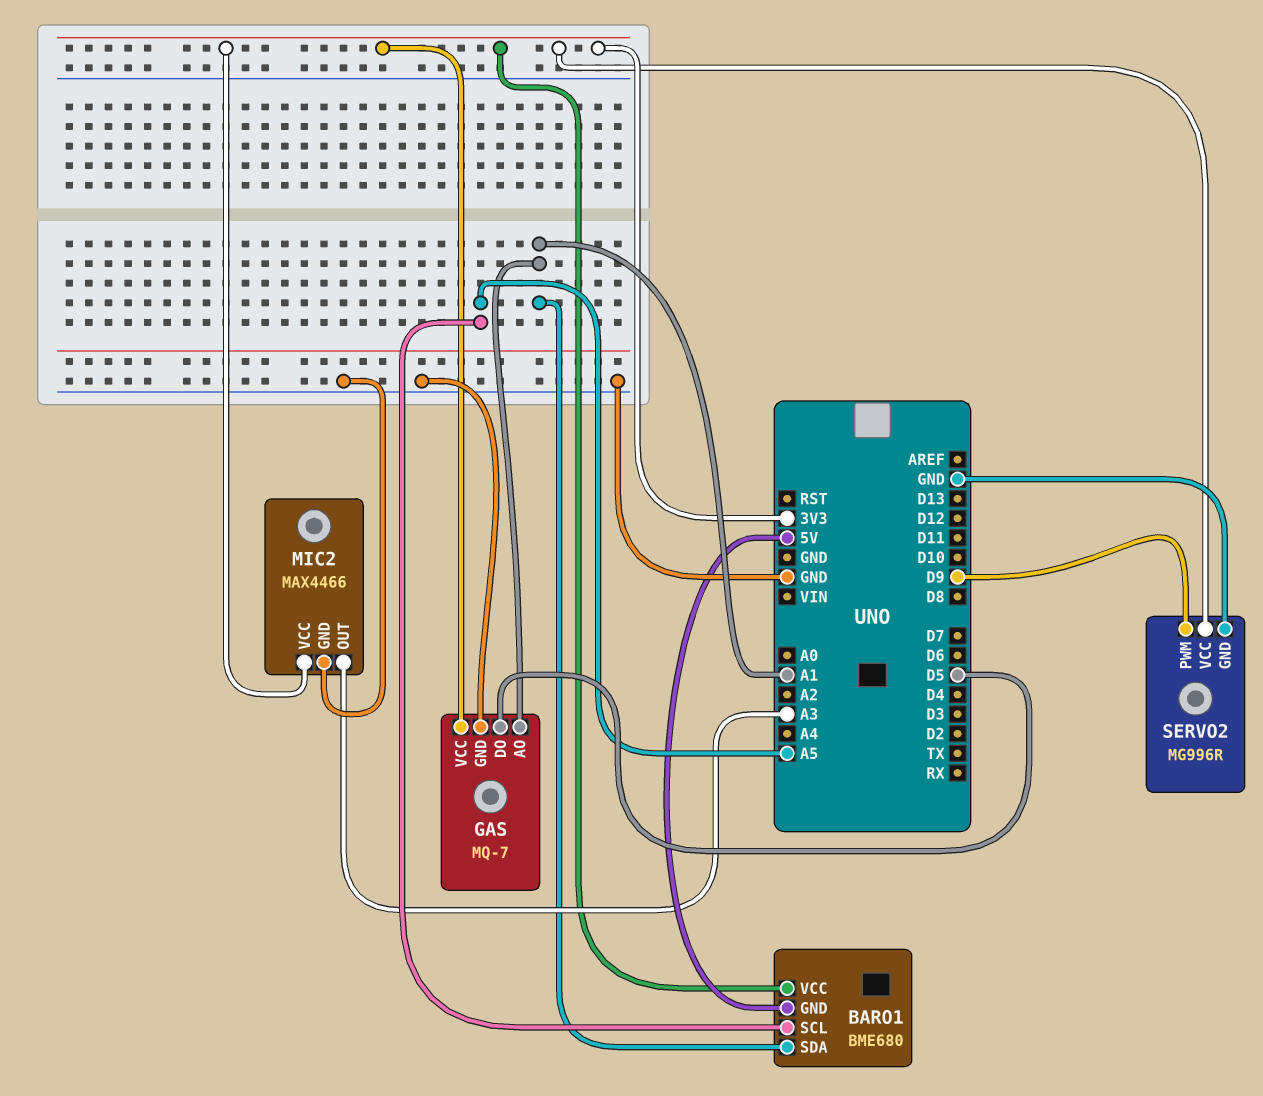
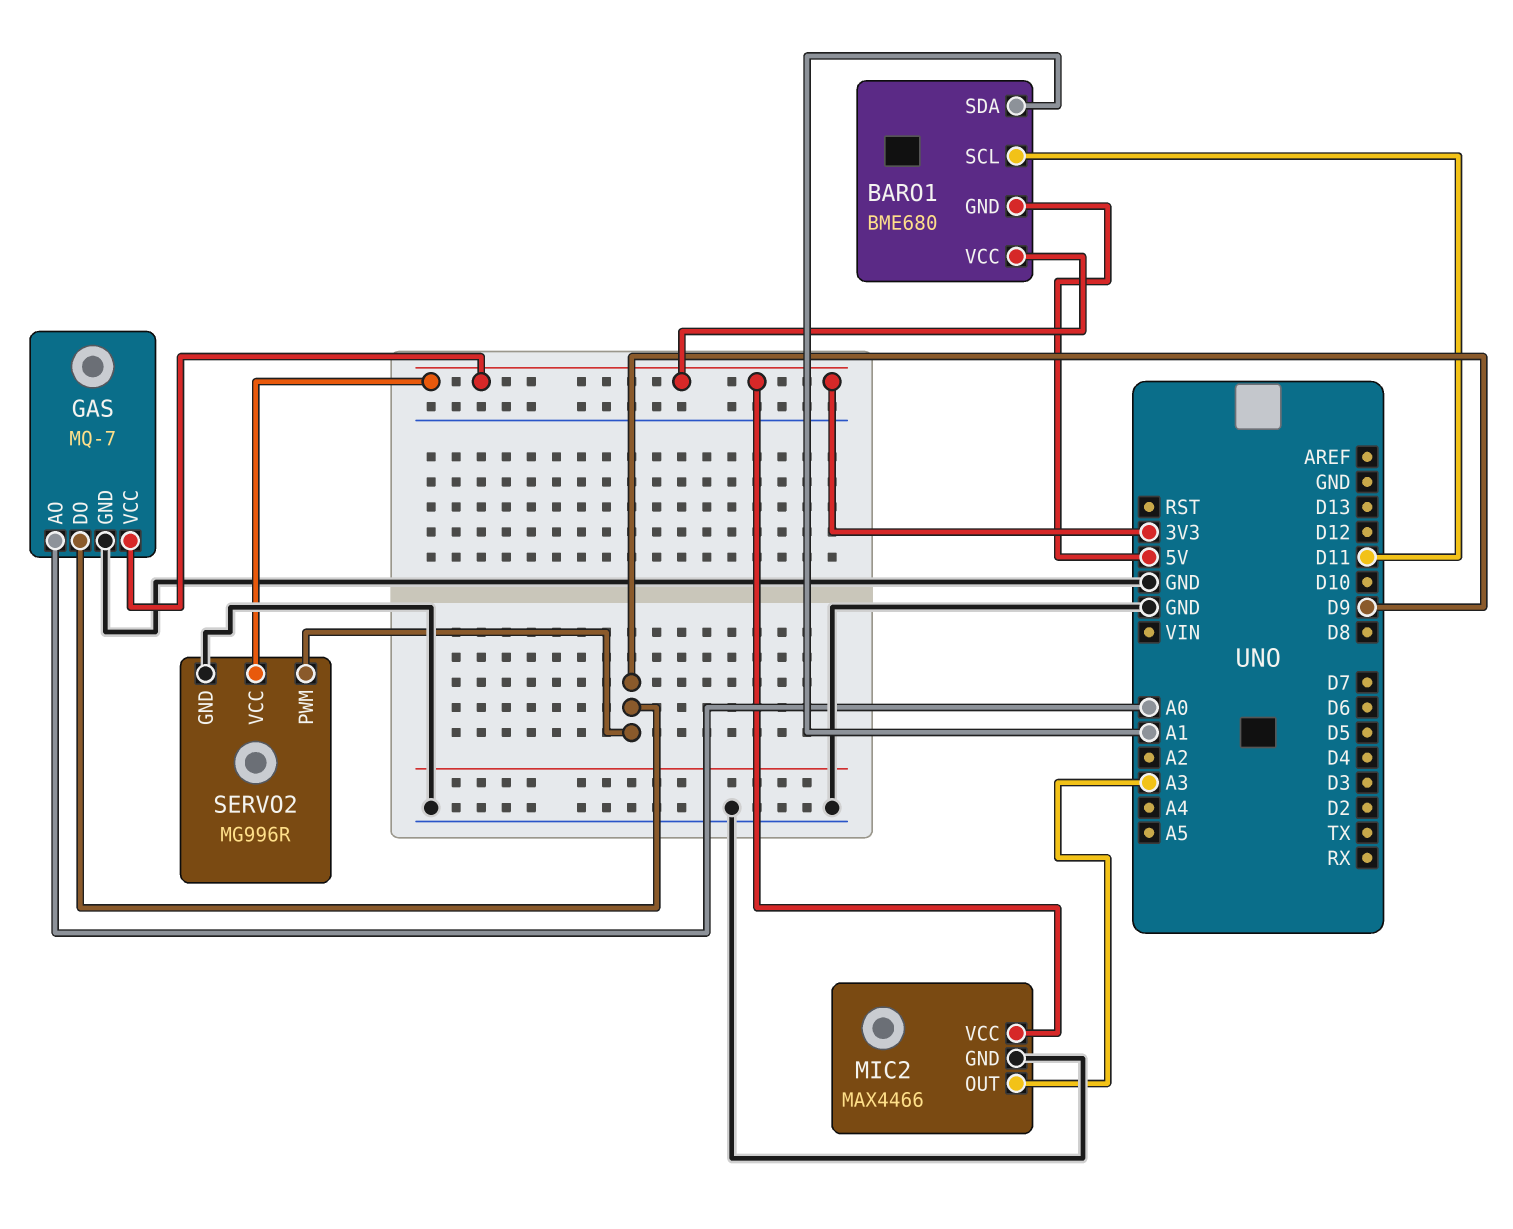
BARO1 pin SCL: A5 -> D11
GAS pin AO: A1 -> A0
GAS pin DO: D5 -> D9

